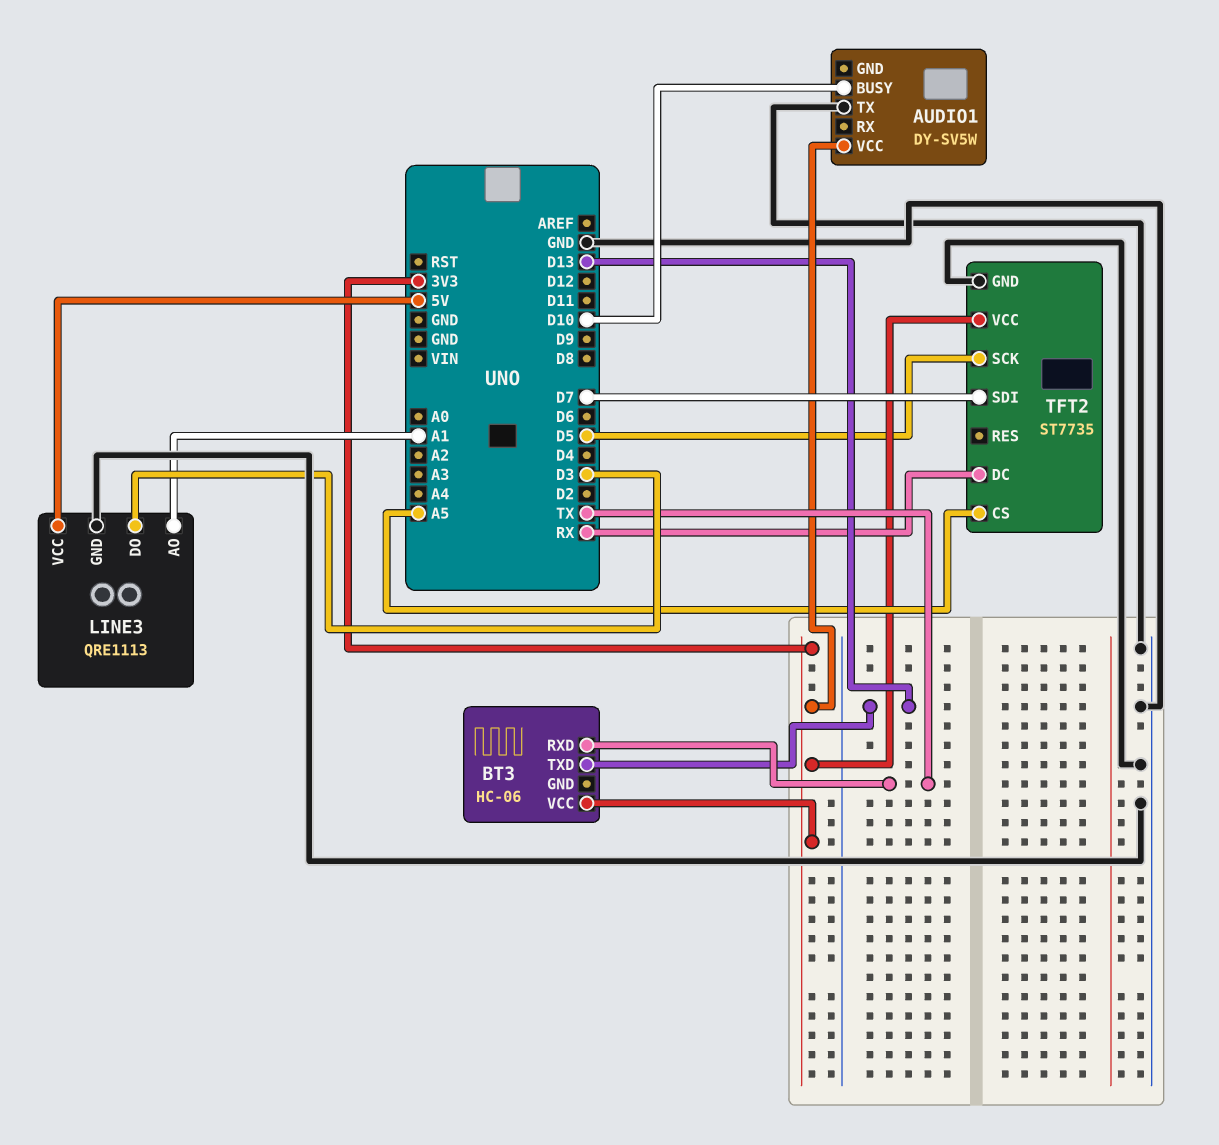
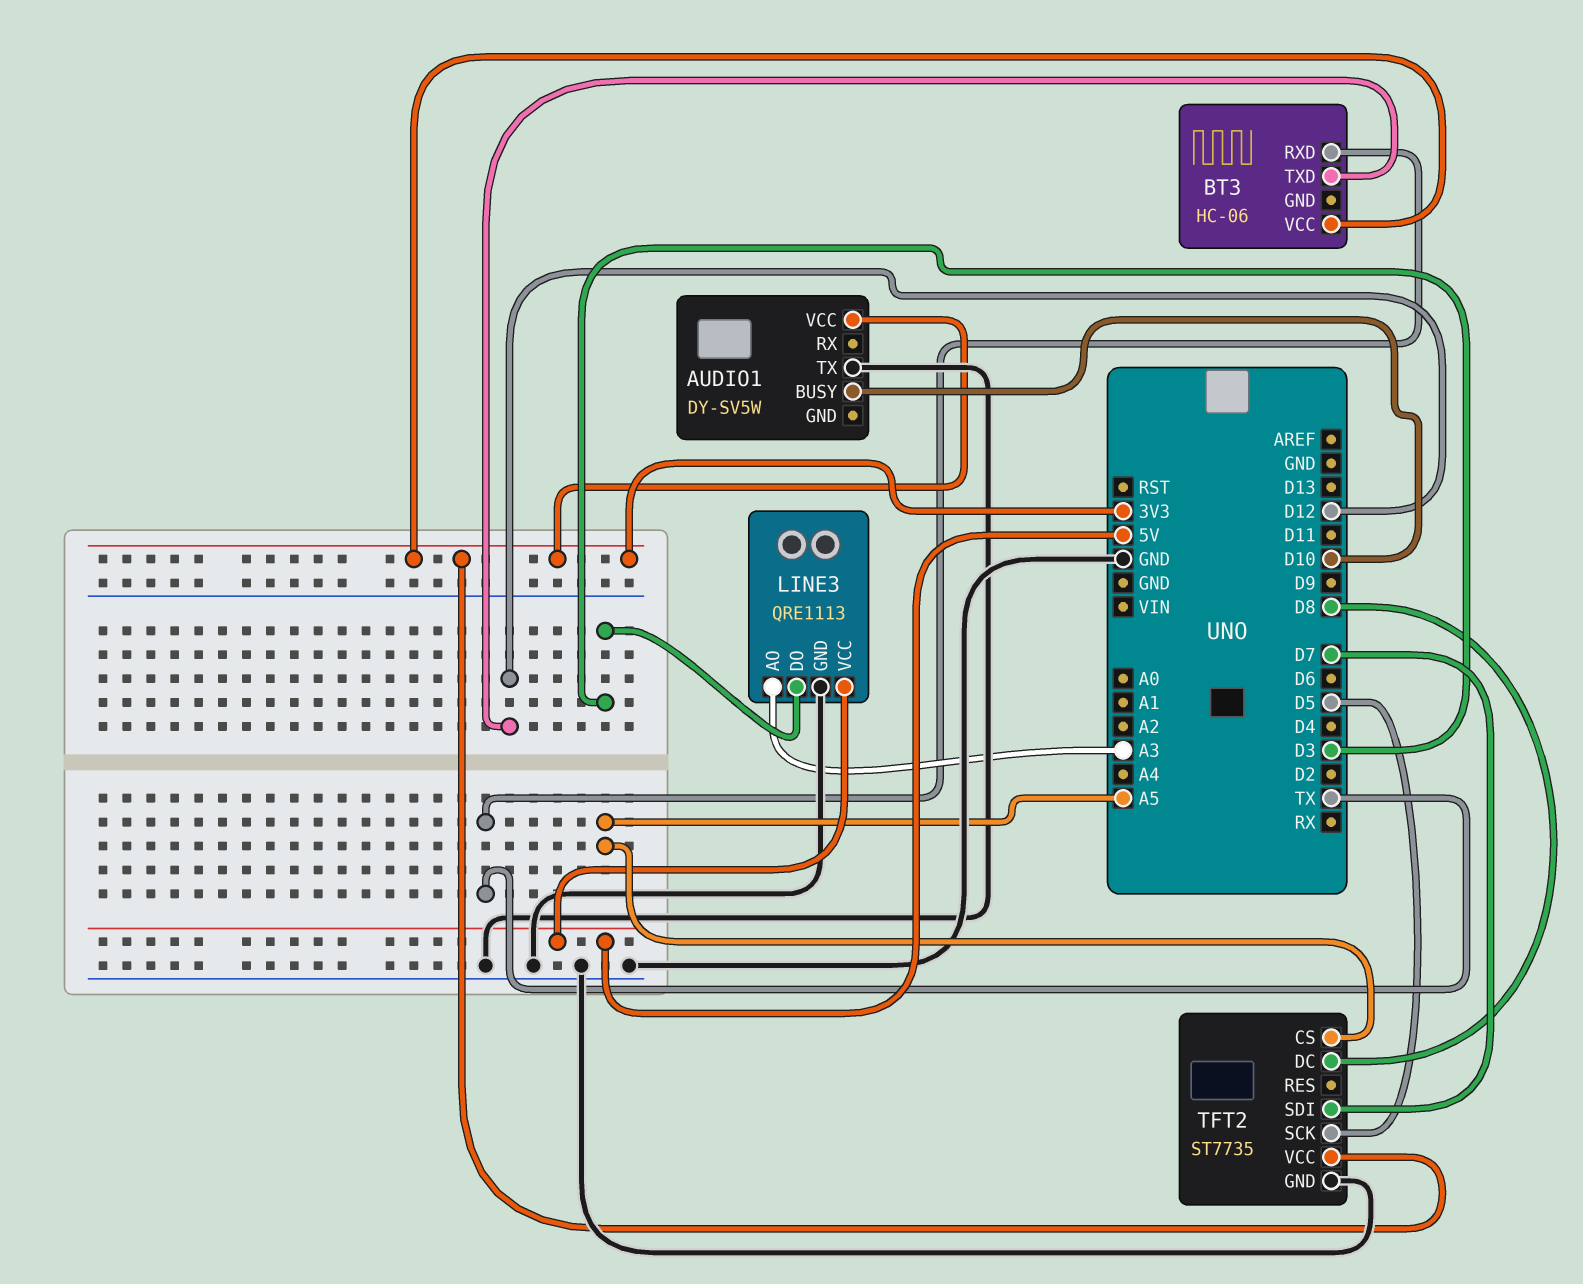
BT3 pin TXD: D13 -> D12
LINE3 pin AO: A1 -> A3
TFT2 pin DC: RX -> D8

